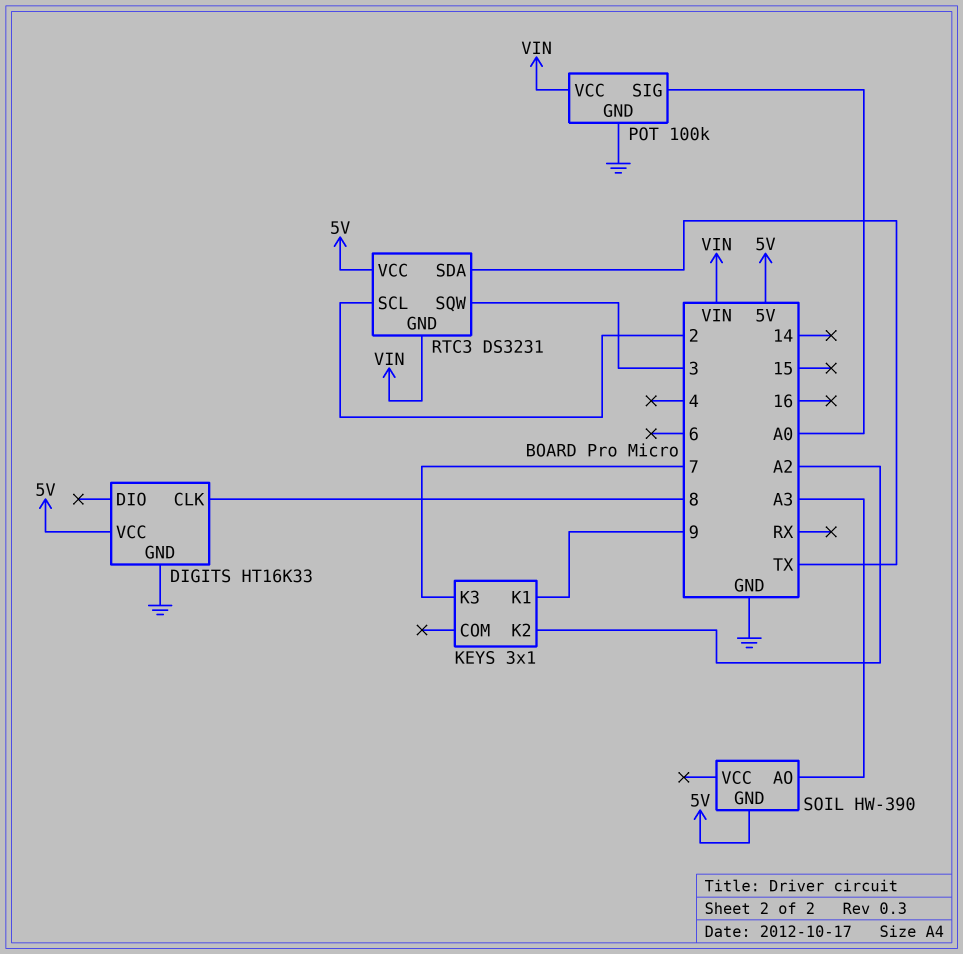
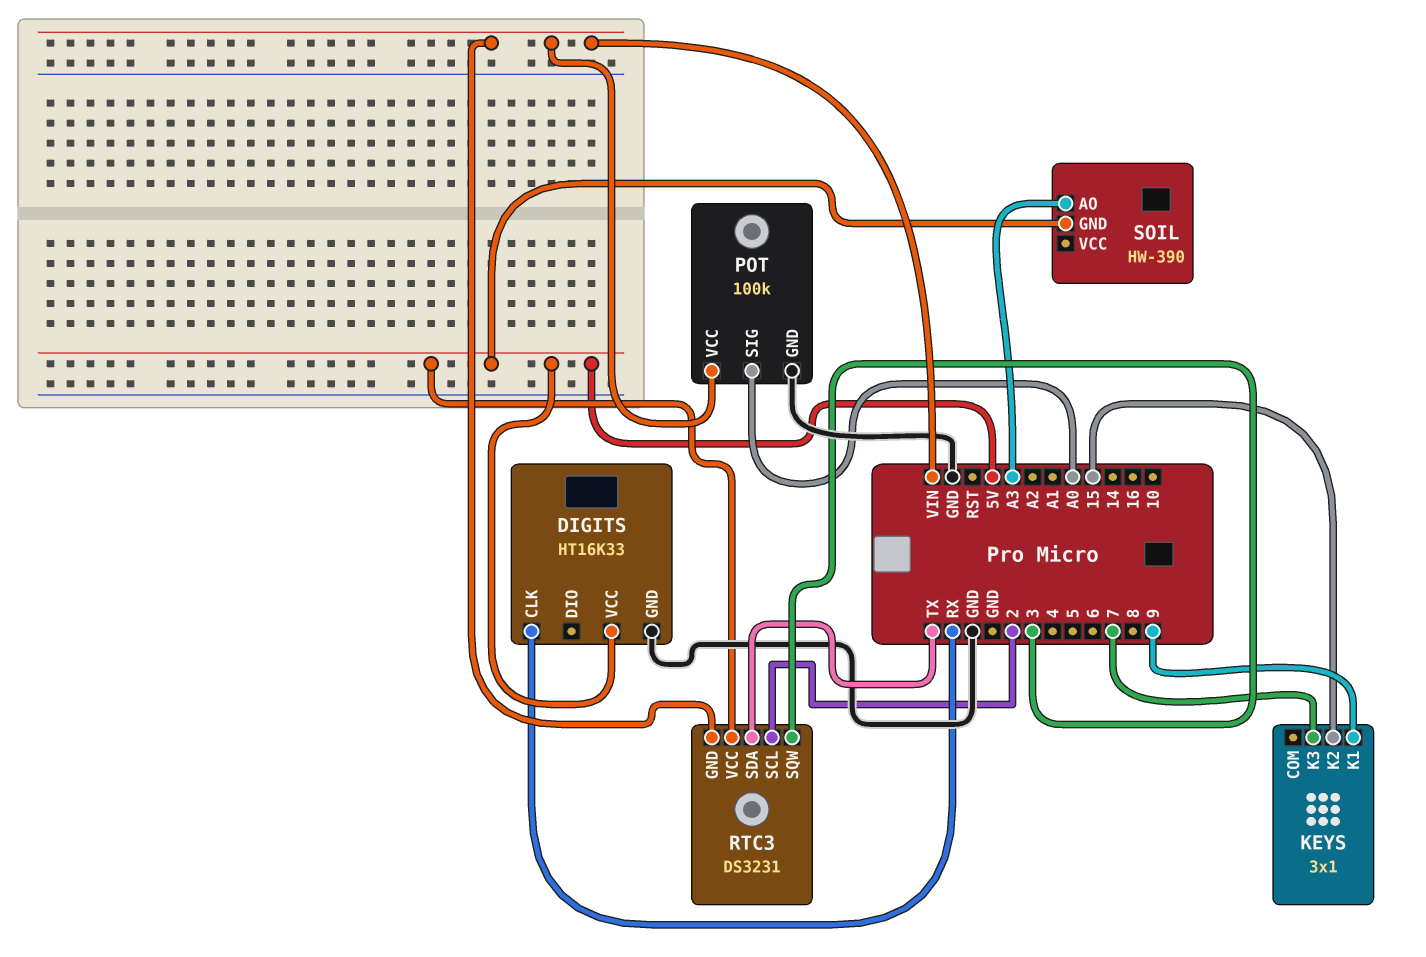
DIGITS pin CLK: 8 -> RX
KEYS pin K2: A2 -> 15

